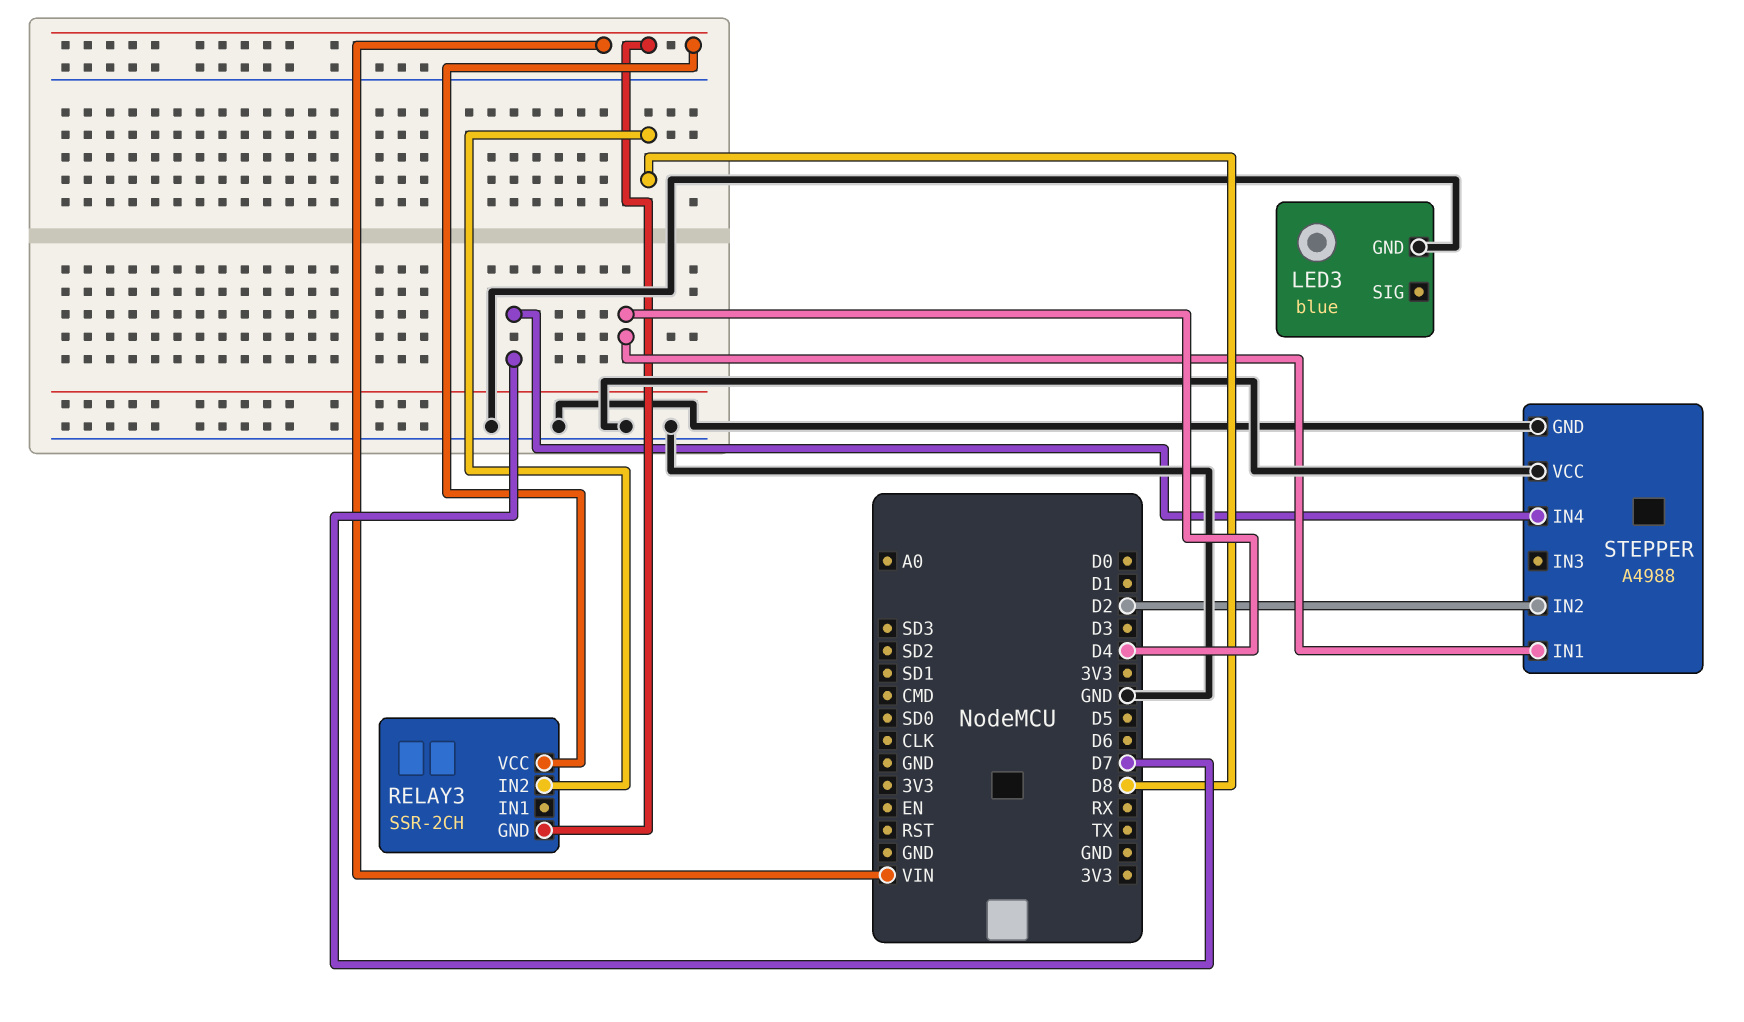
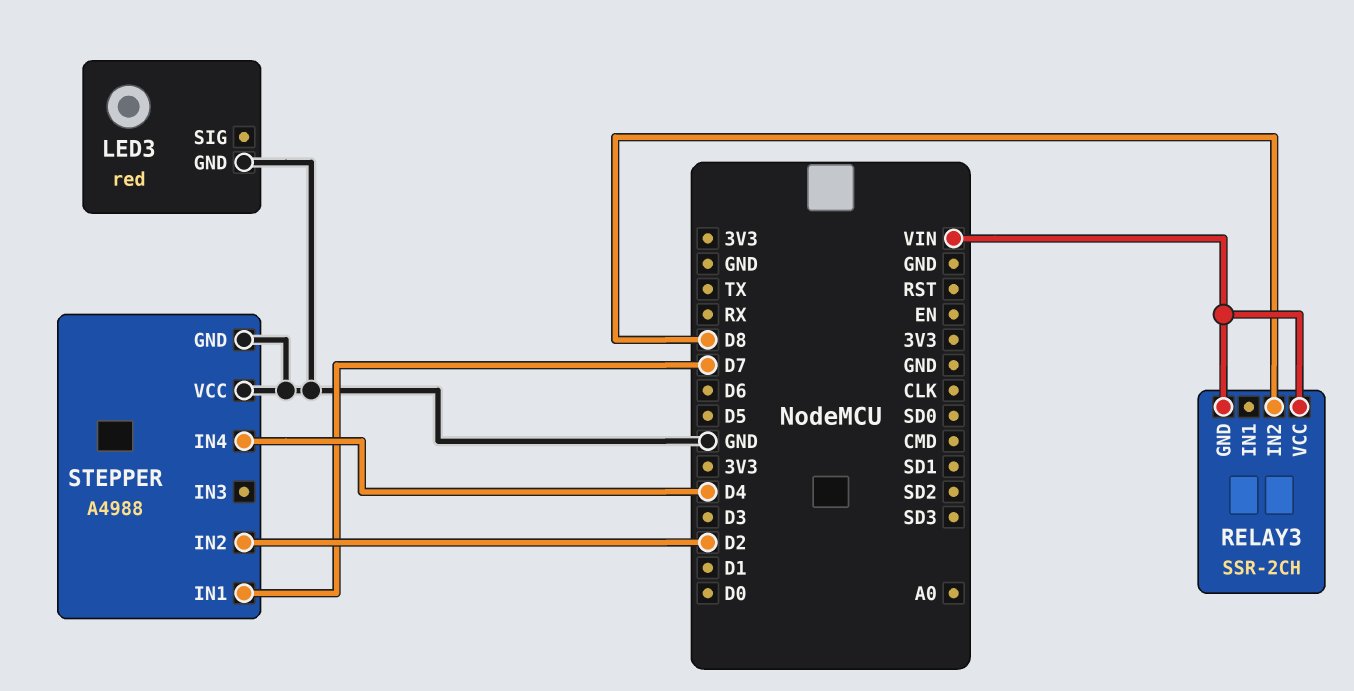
LED3: blue -> red
STEPPER pin IN1: D4 -> D7
STEPPER pin IN4: D7 -> D4

